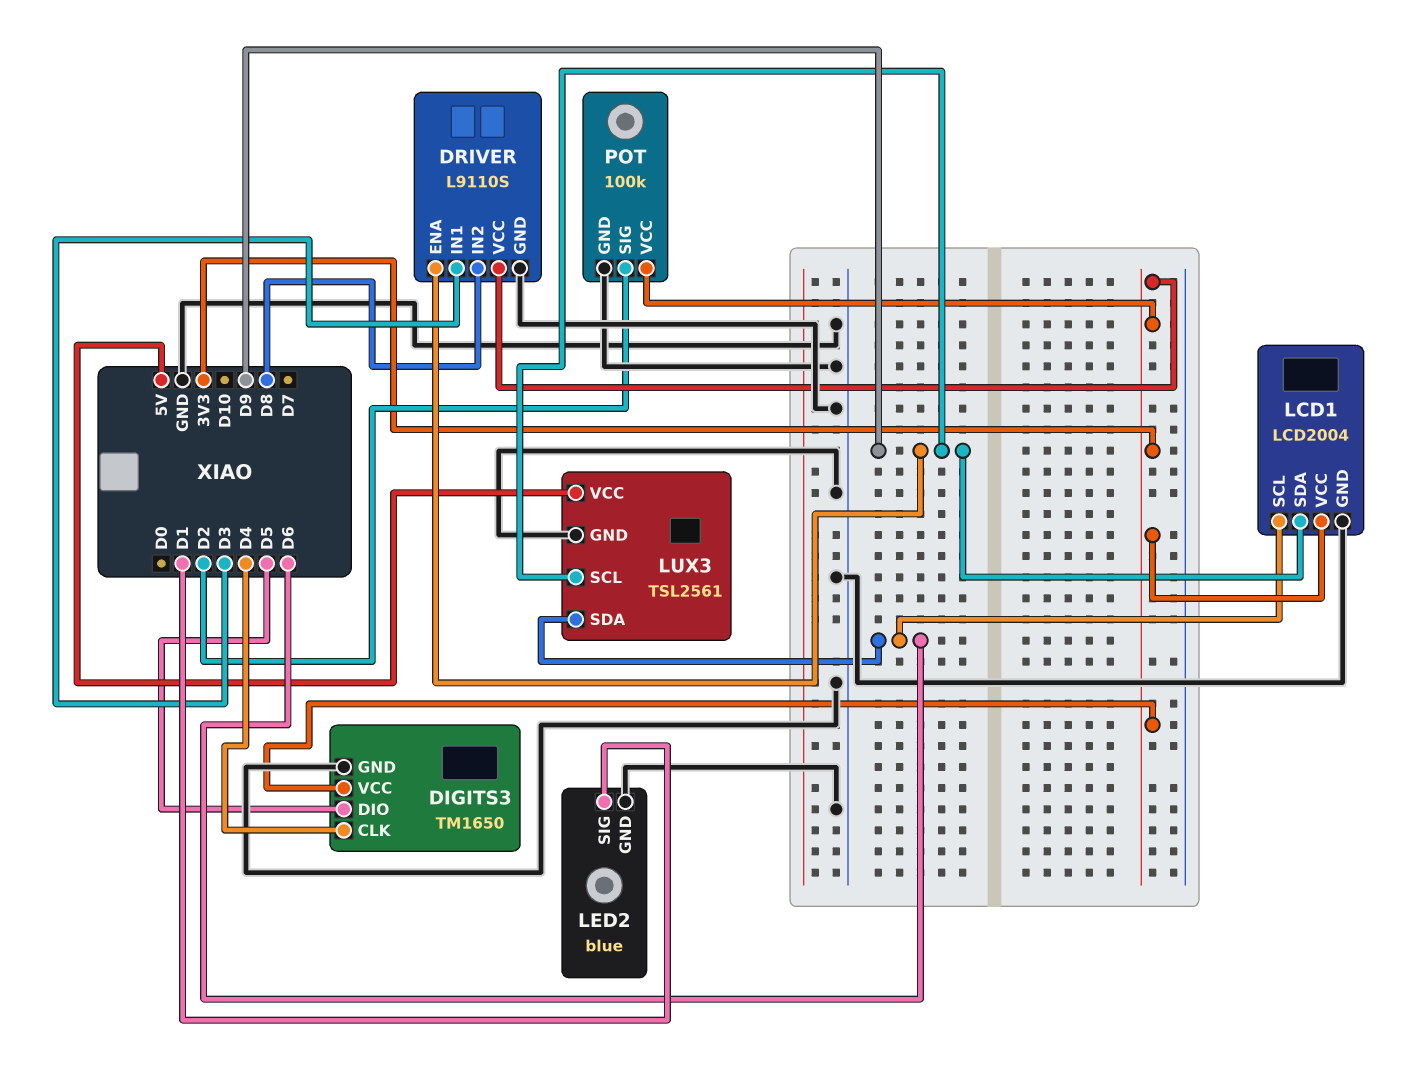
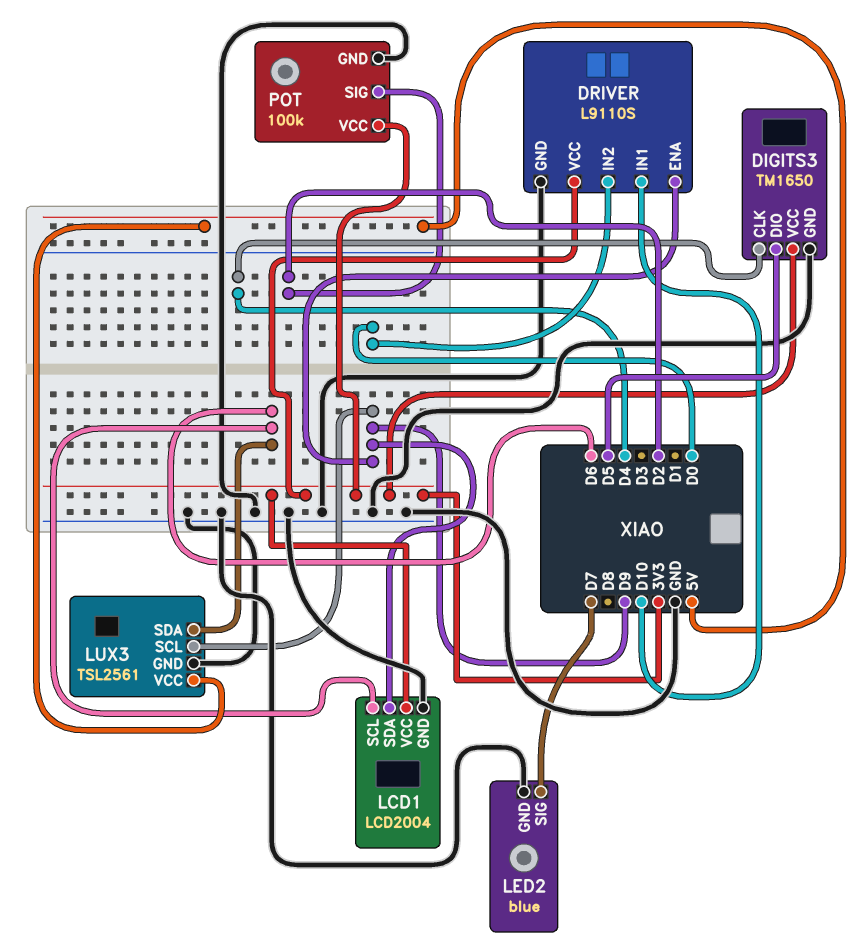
DRIVER pin IN1: D3 -> D10
DRIVER pin IN2: D8 -> D0
LED2 pin SIG: D1 -> D7

